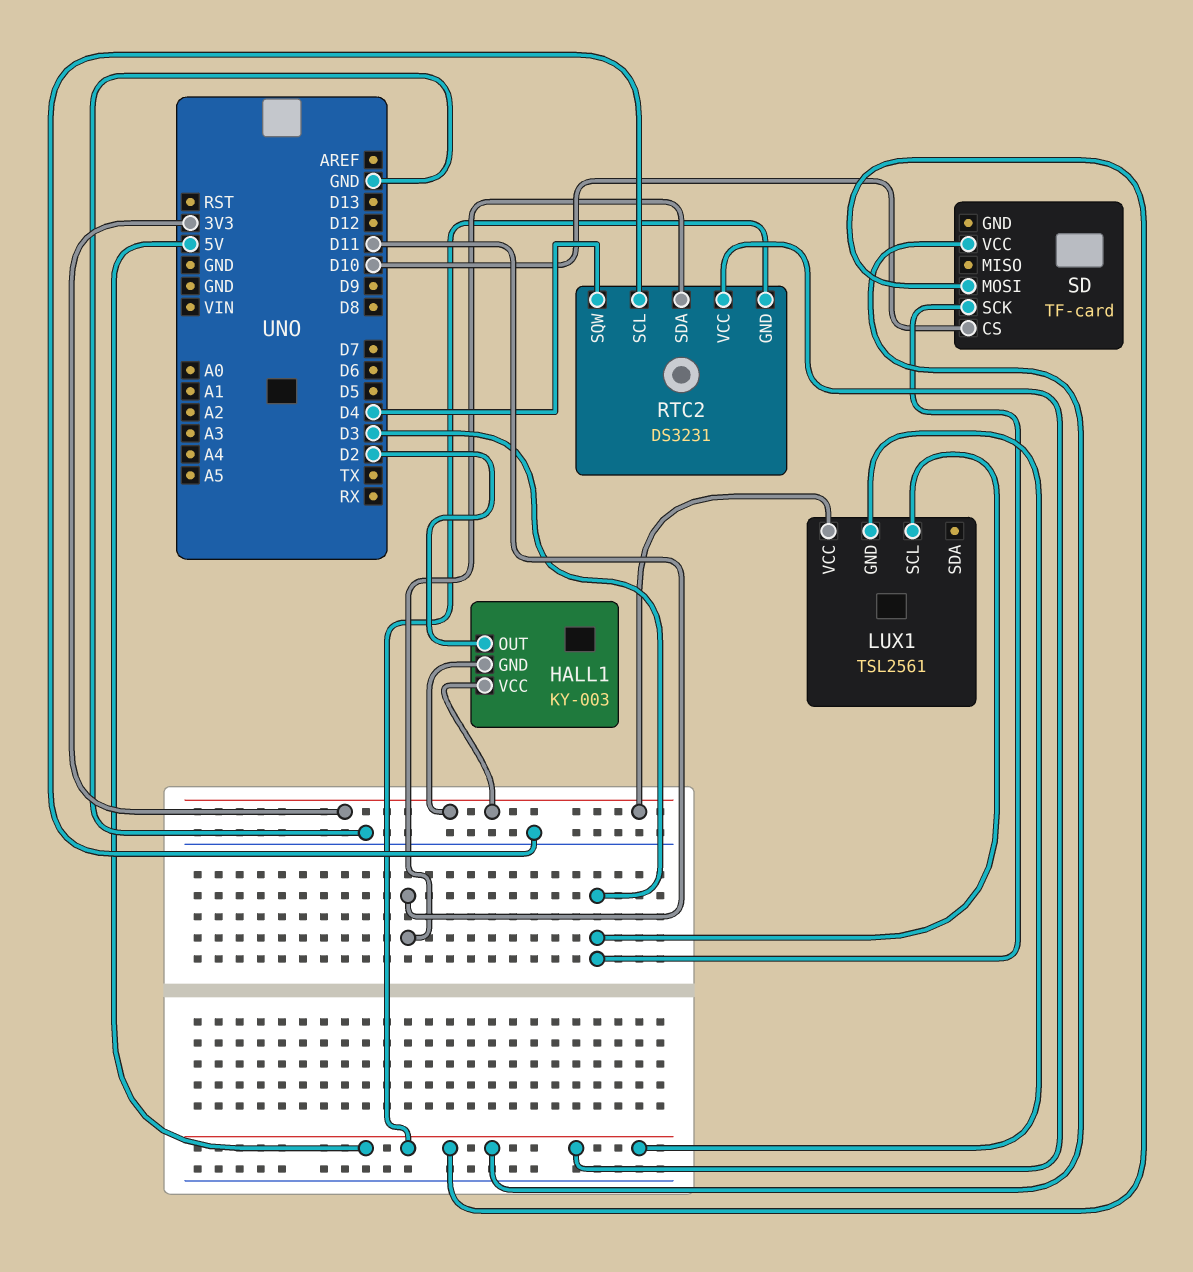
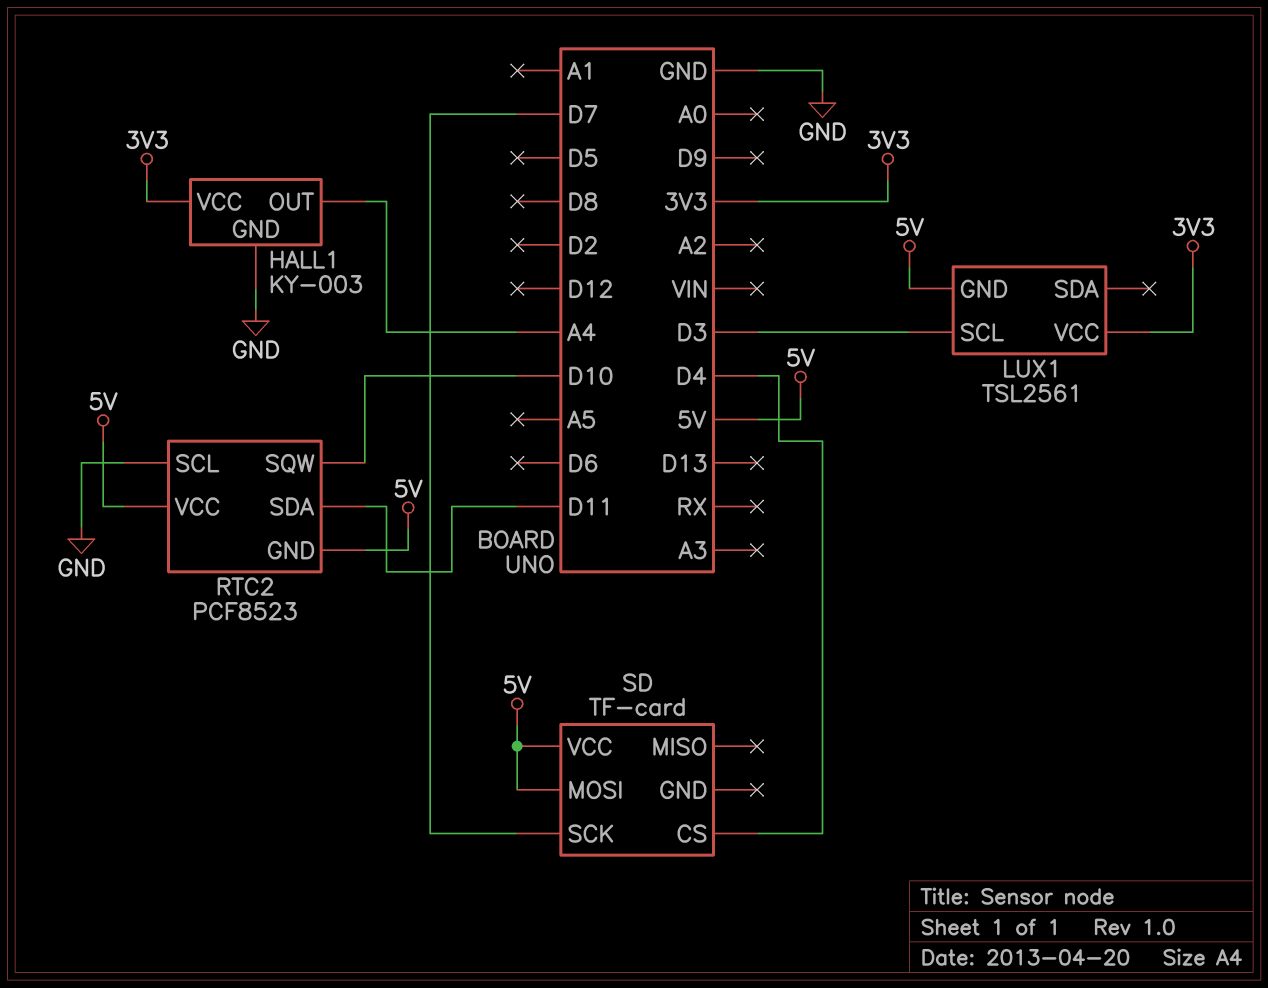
HALL1 pin GND: 3V3 -> GND
HALL1 pin OUT: D2 -> A4
RTC2: DS3231 -> PCF8523
RTC2 pin SQW: D4 -> D10
SD pin CS: D10 -> D4
SD pin SCK: D3 -> D7

